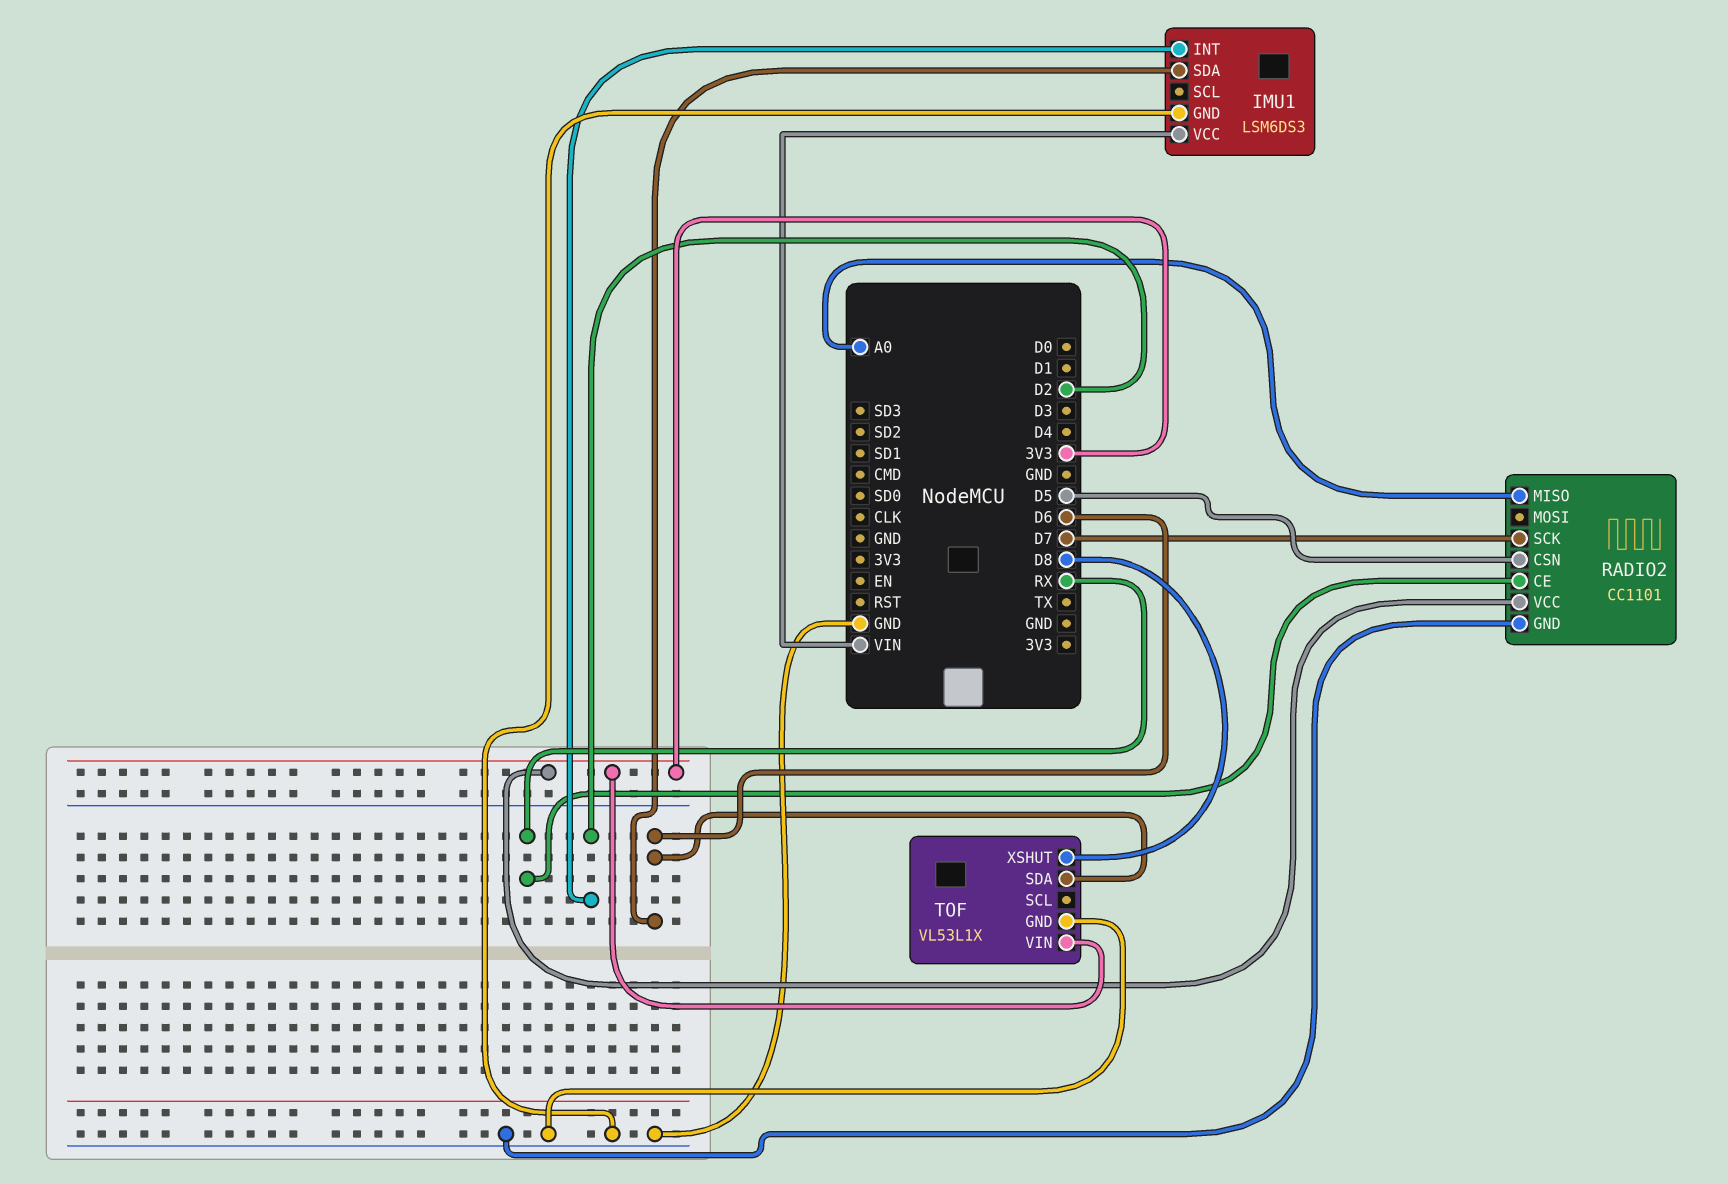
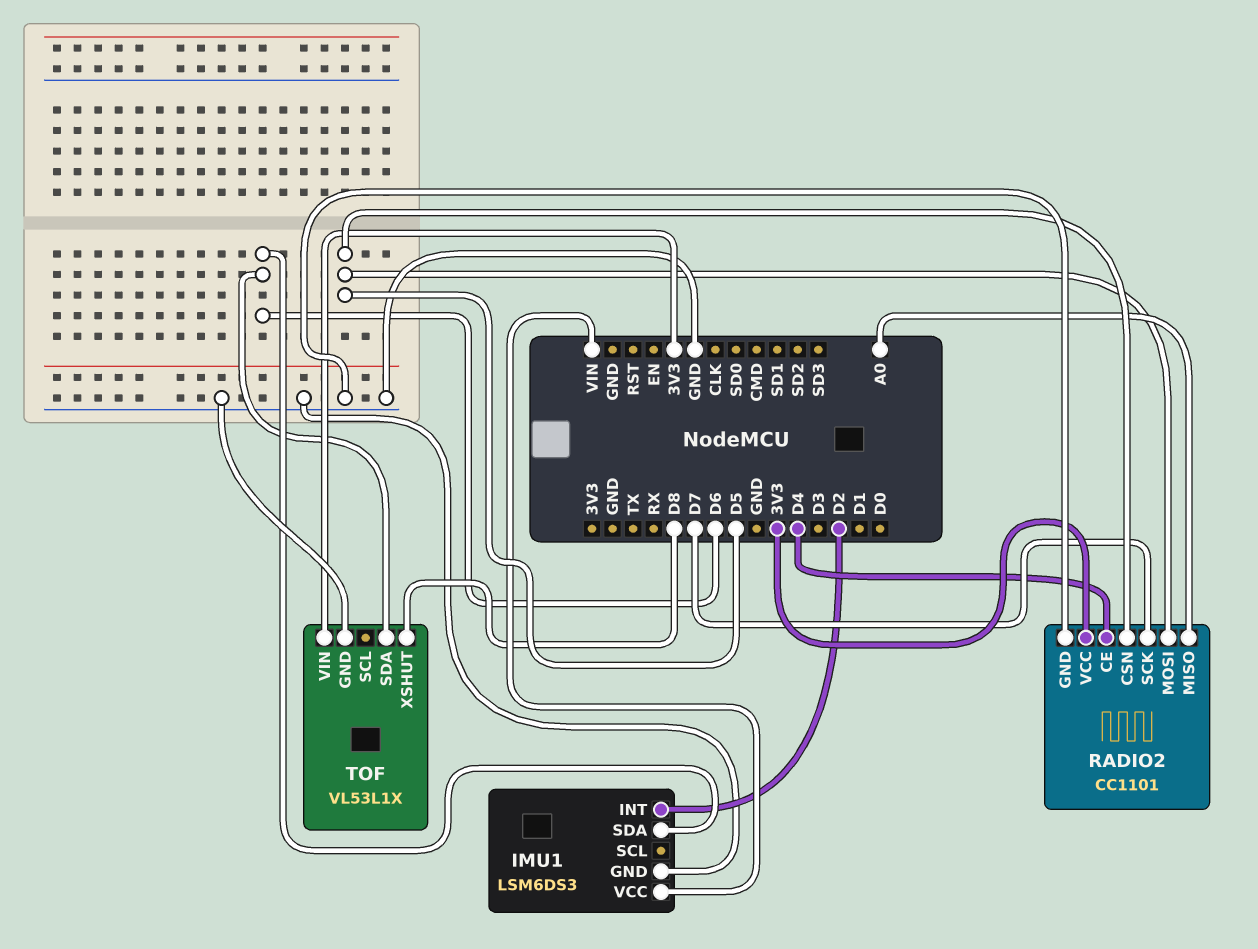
RADIO2 pin CE: RX -> D4
RADIO2 pin MOSI: none -> D5

